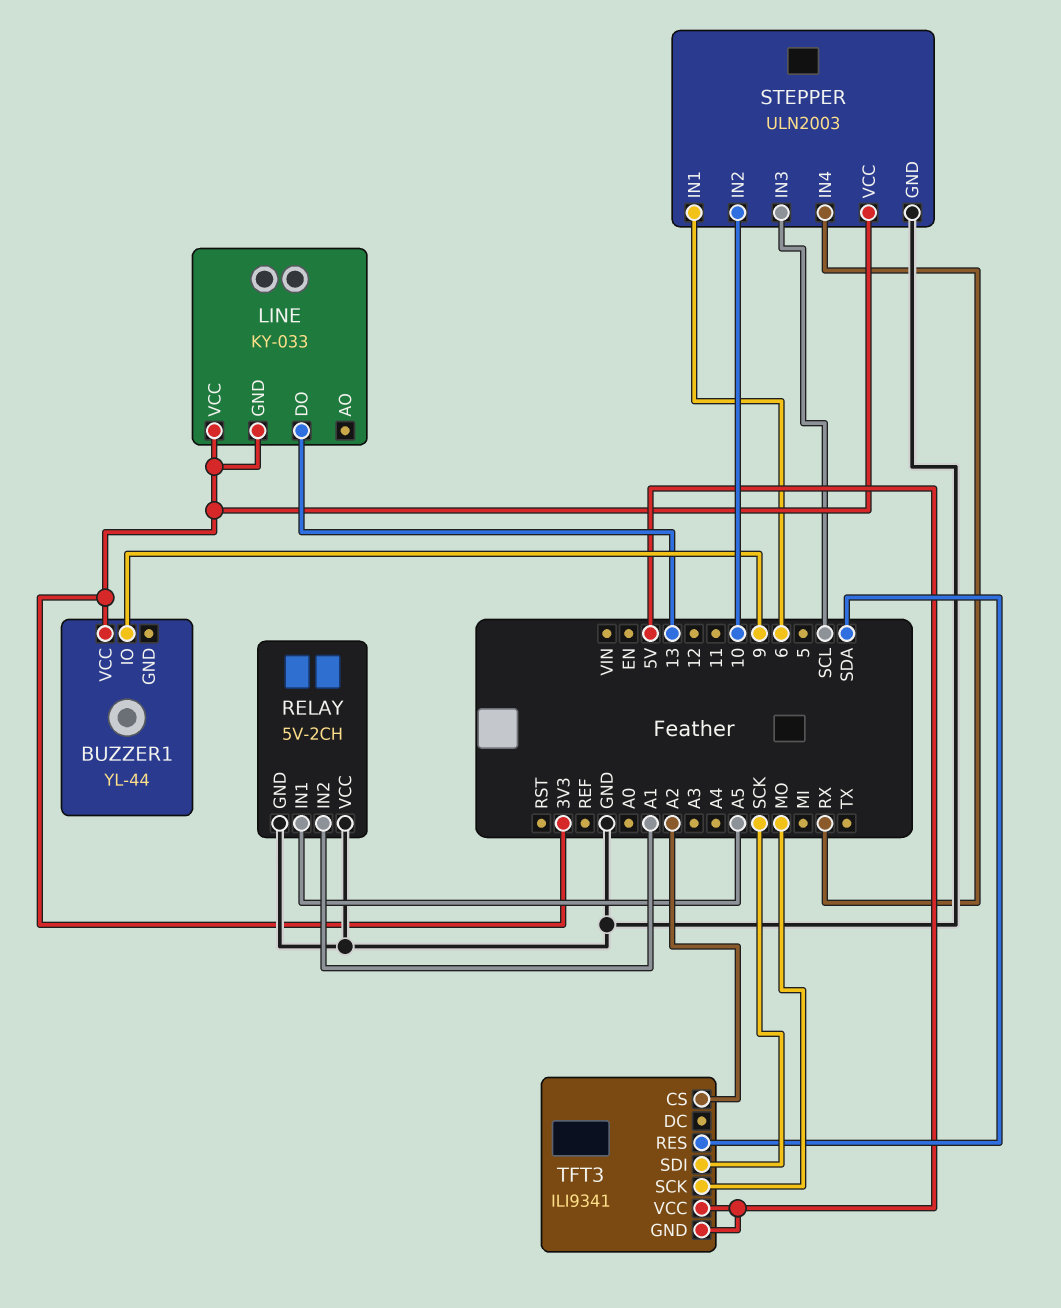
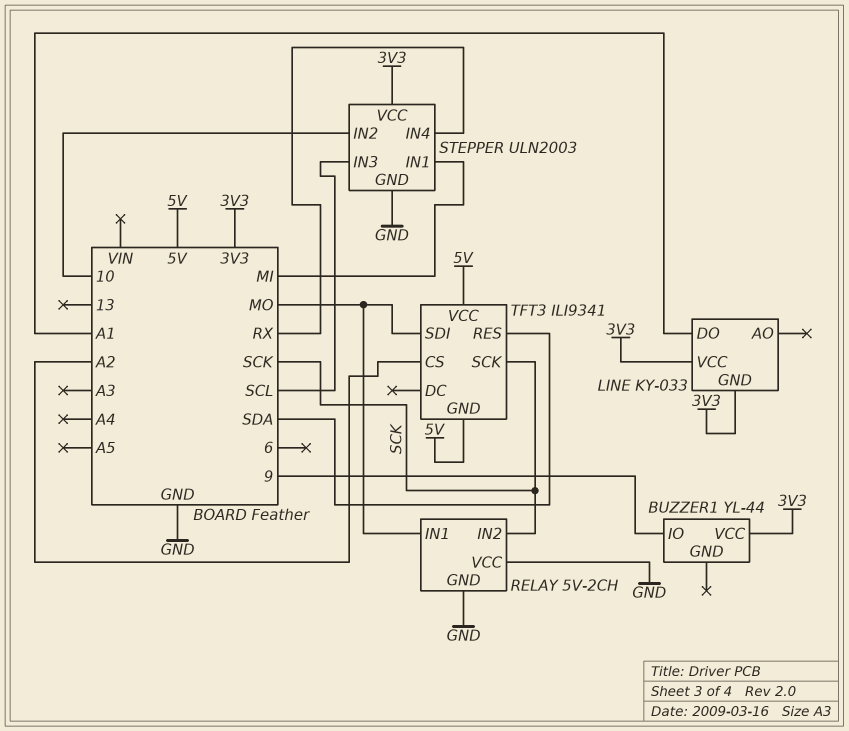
LINE pin DO: 13 -> A1
RELAY pin IN1: A5 -> MO
RELAY pin IN2: A1 -> SCK
STEPPER pin IN1: 6 -> MI
TFT3 pin SCK: MO -> SCK
TFT3 pin SDI: SCK -> MO

